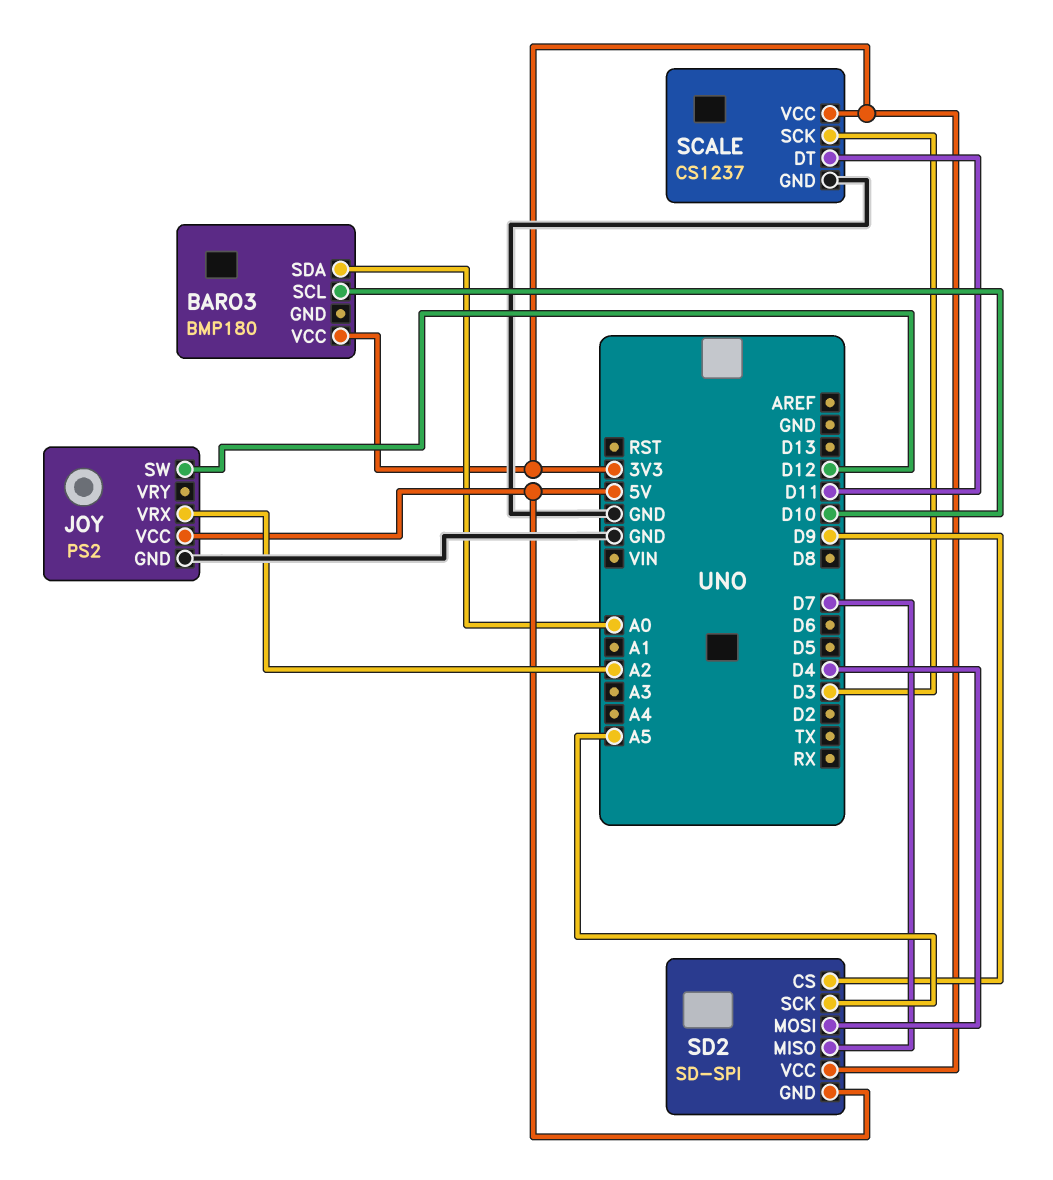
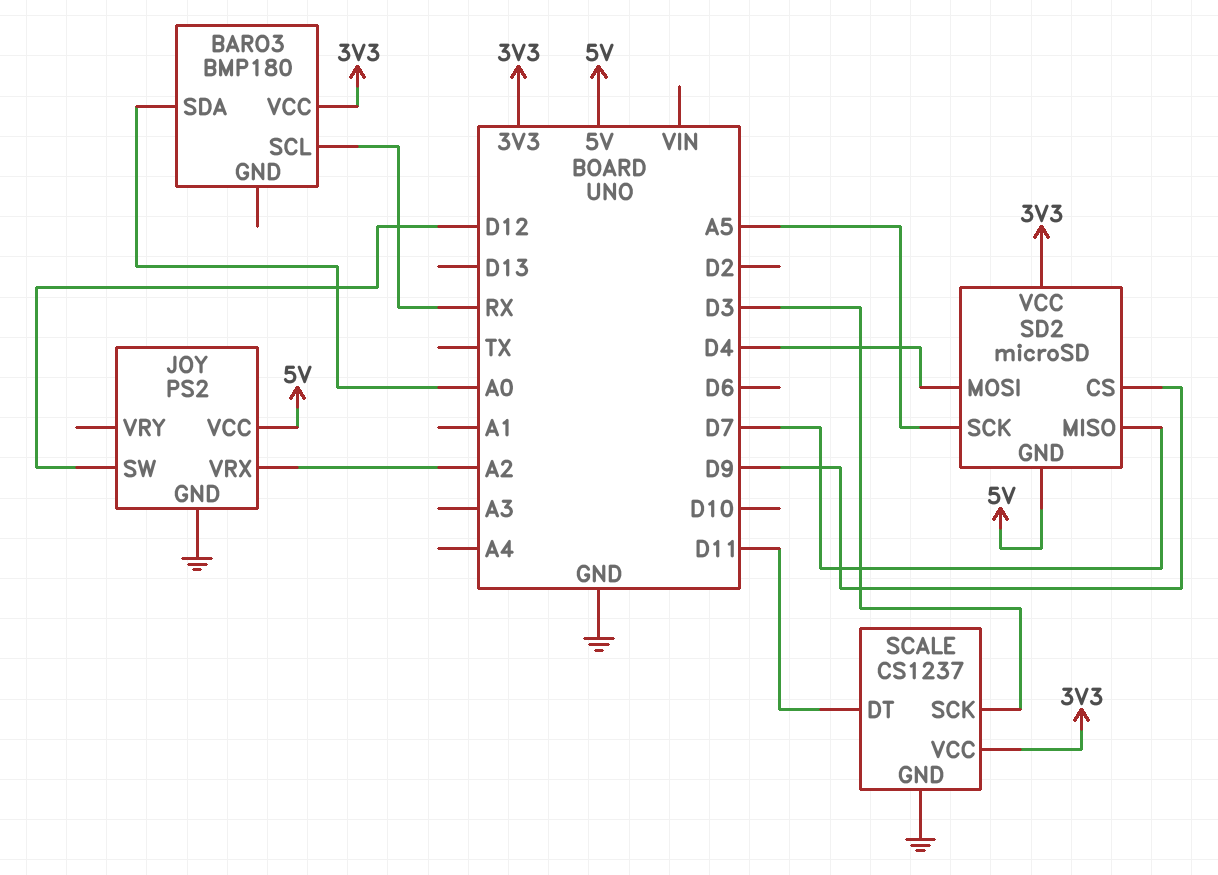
BARO3 pin SCL: D10 -> RX
SD2: SD-SPI -> microSD

